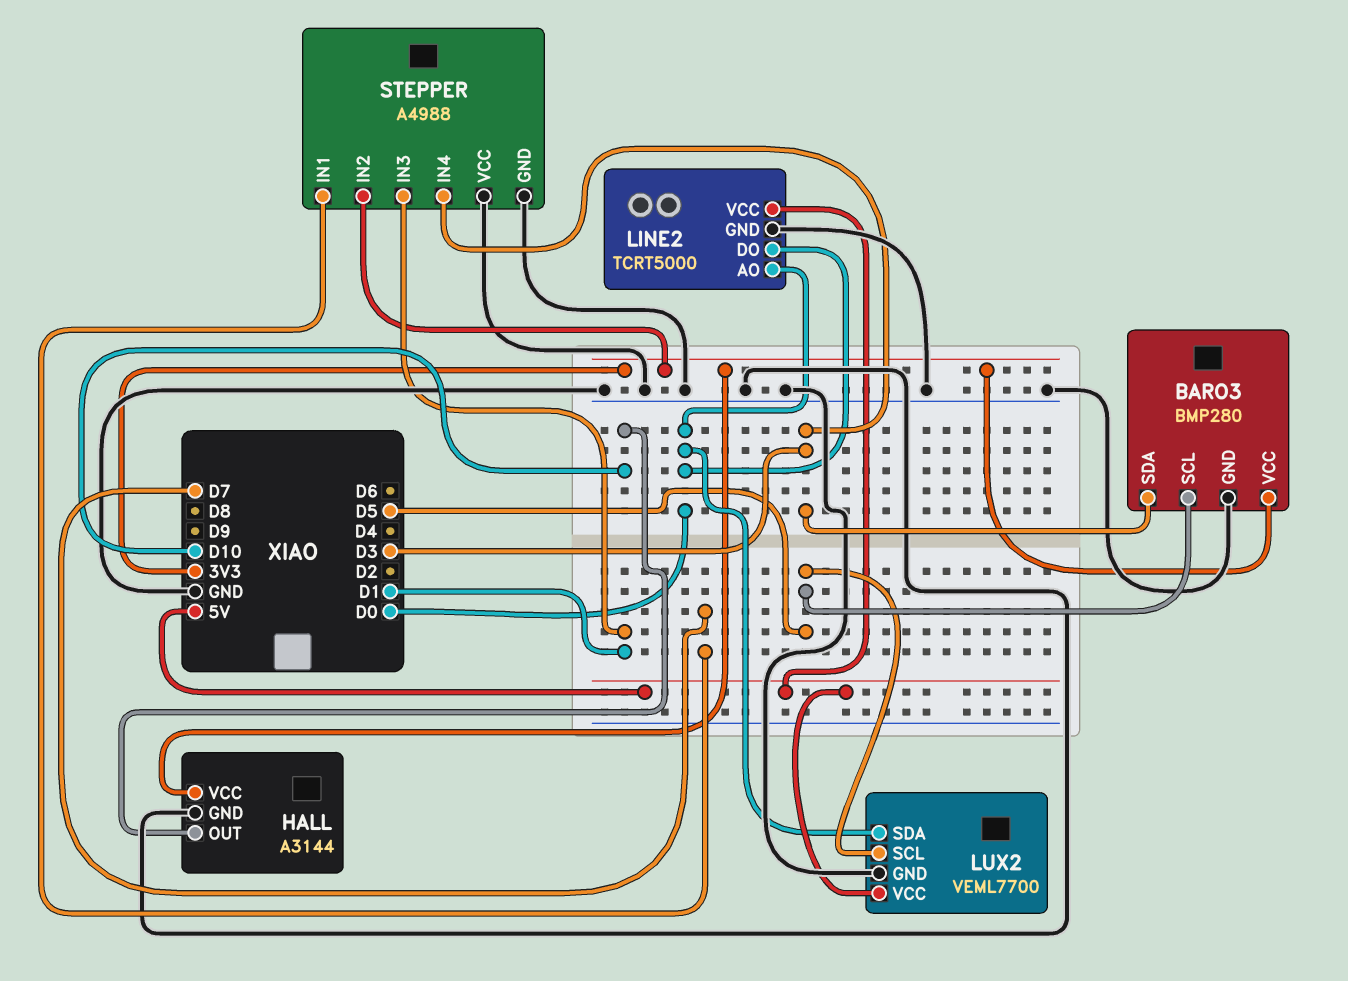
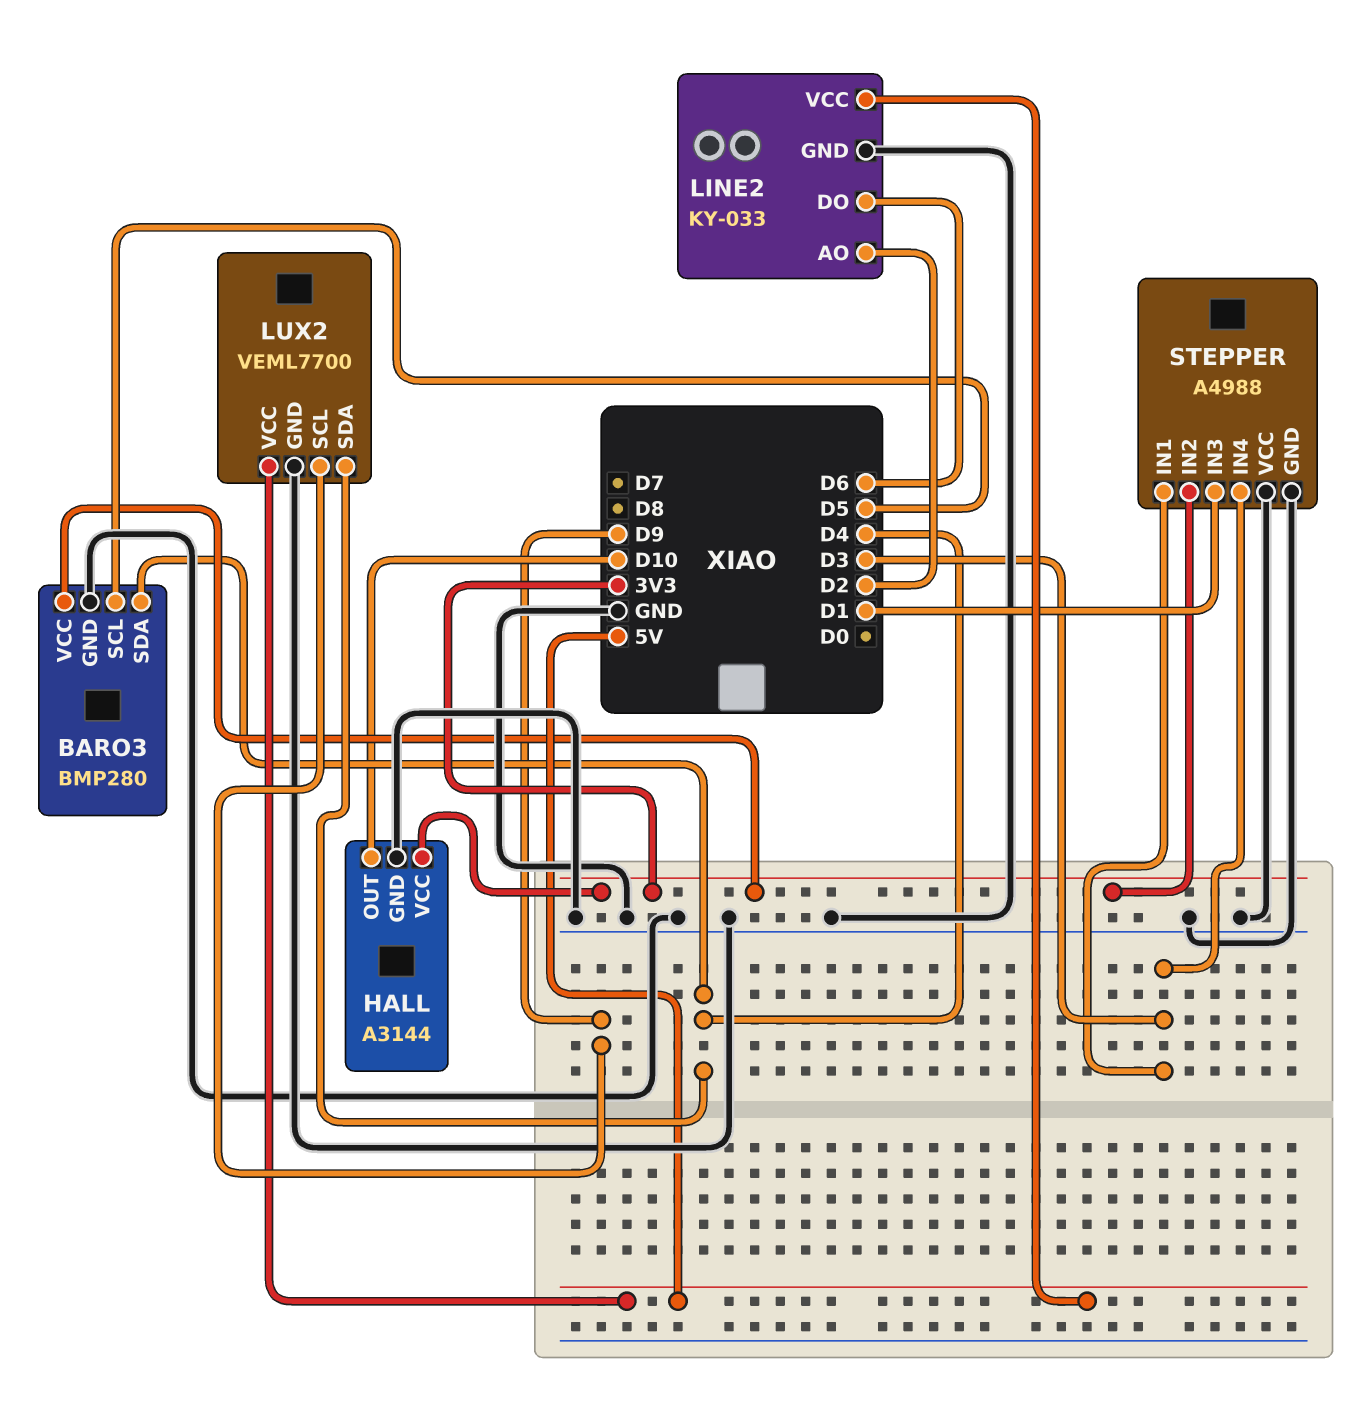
BARO3 pin SDA: D3 -> D4
LINE2: TCRT5000 -> KY-033
LINE2 pin AO: D0 -> D2
LINE2 pin DO: D0 -> D6
LUX2 pin SCL: D5 -> D9
LUX2 pin SDA: D0 -> D4
STEPPER pin IN1: D7 -> D3

